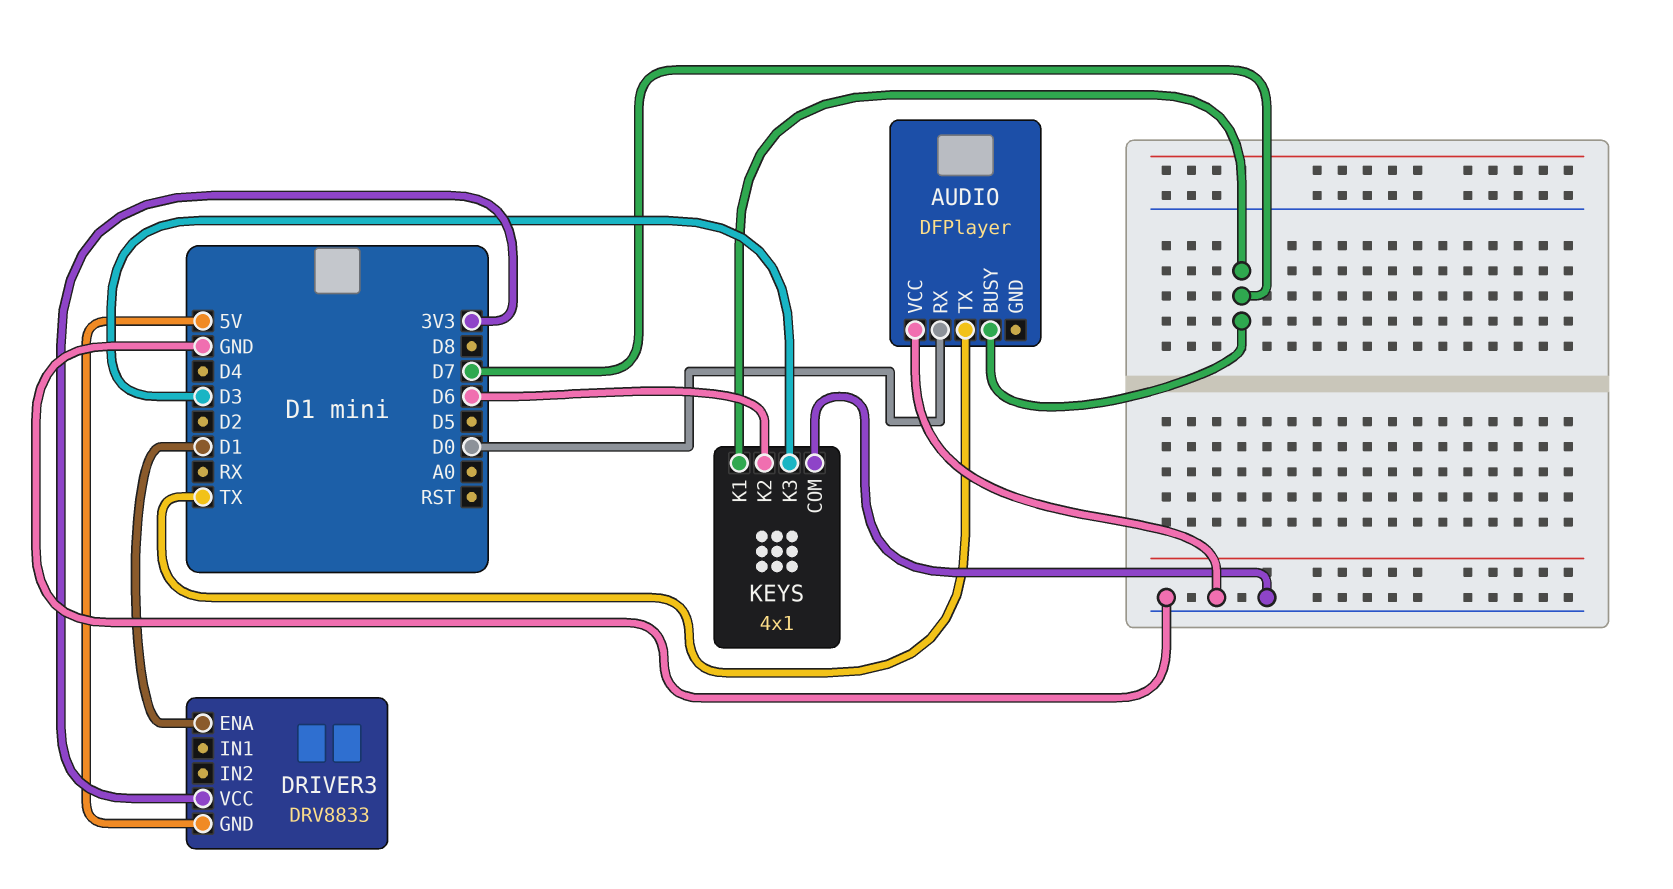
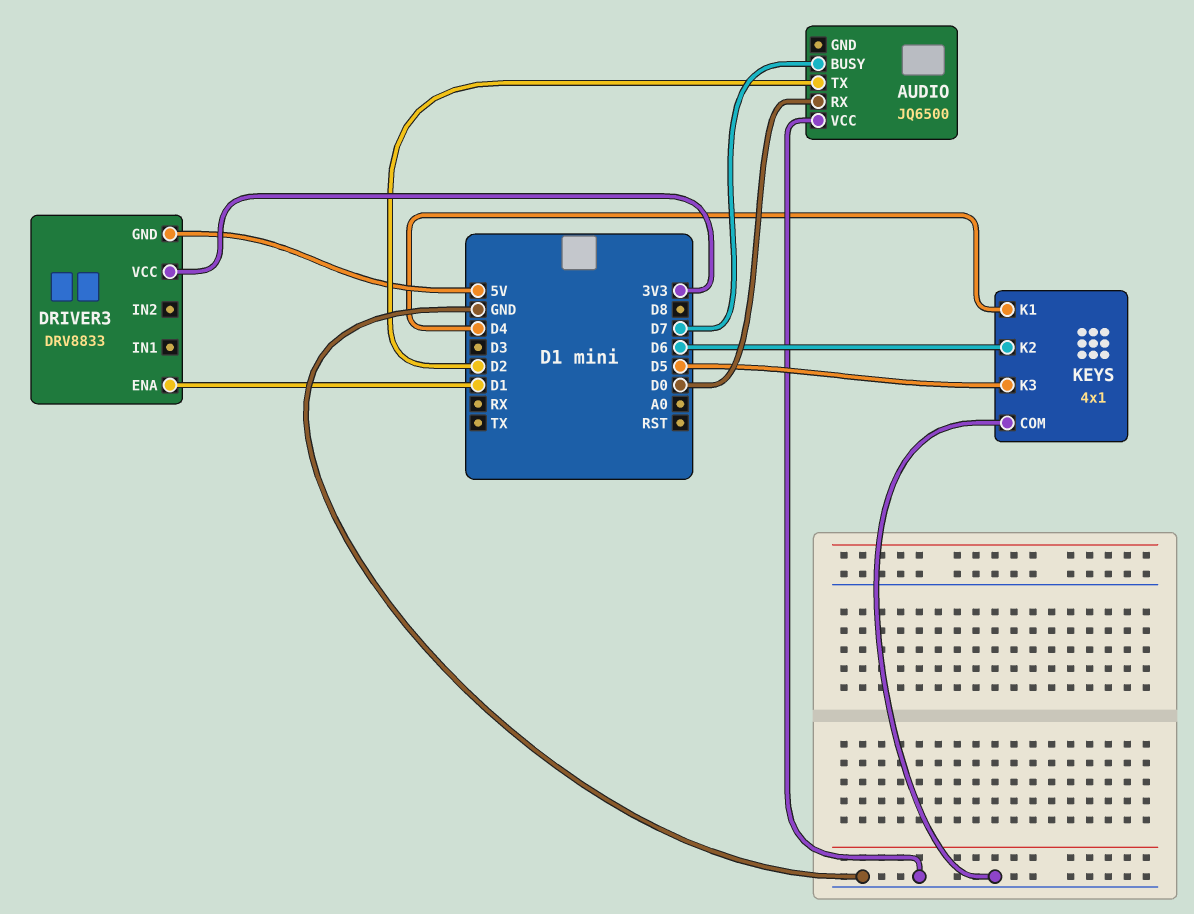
AUDIO: DFPlayer -> JQ6500
AUDIO pin TX: TX -> D2
KEYS pin K1: D7 -> D4
KEYS pin K3: D3 -> D5

